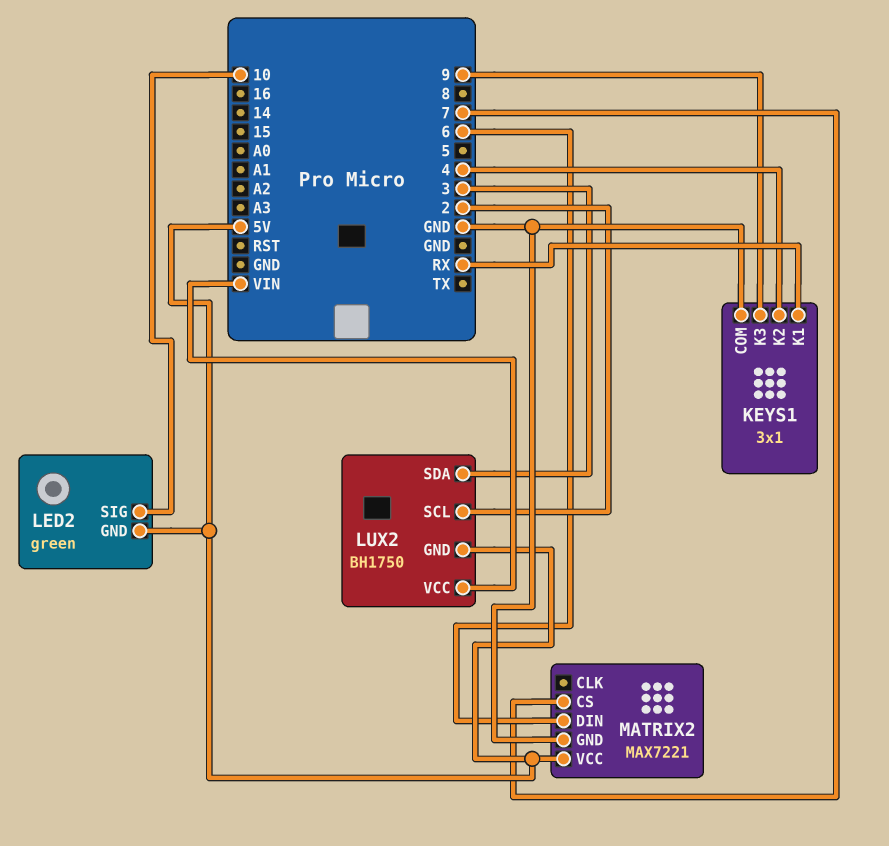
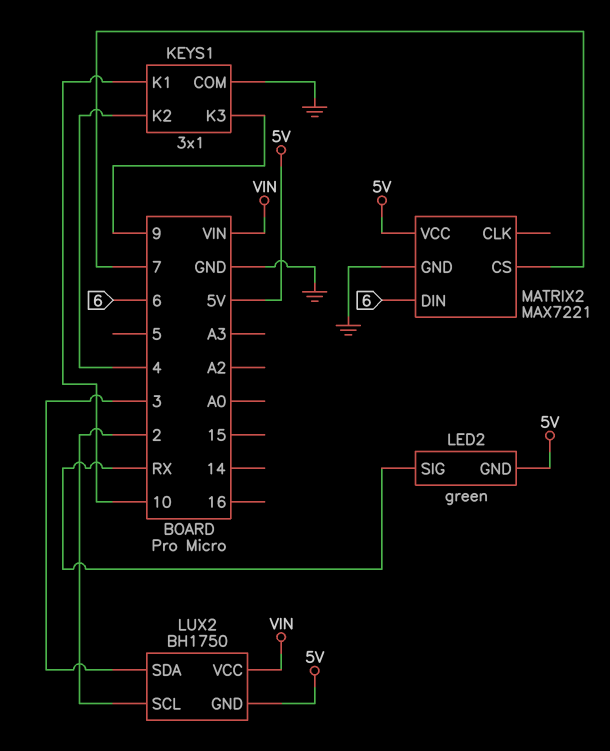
KEYS1 pin K1: RX -> 10
LED2 pin SIG: 10 -> RX

